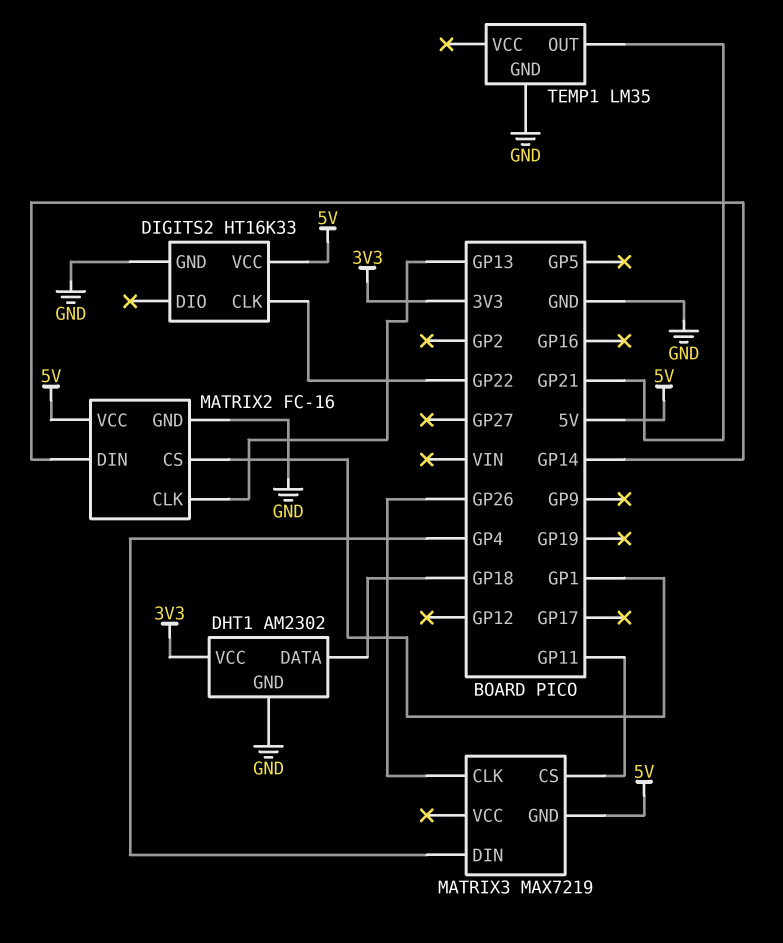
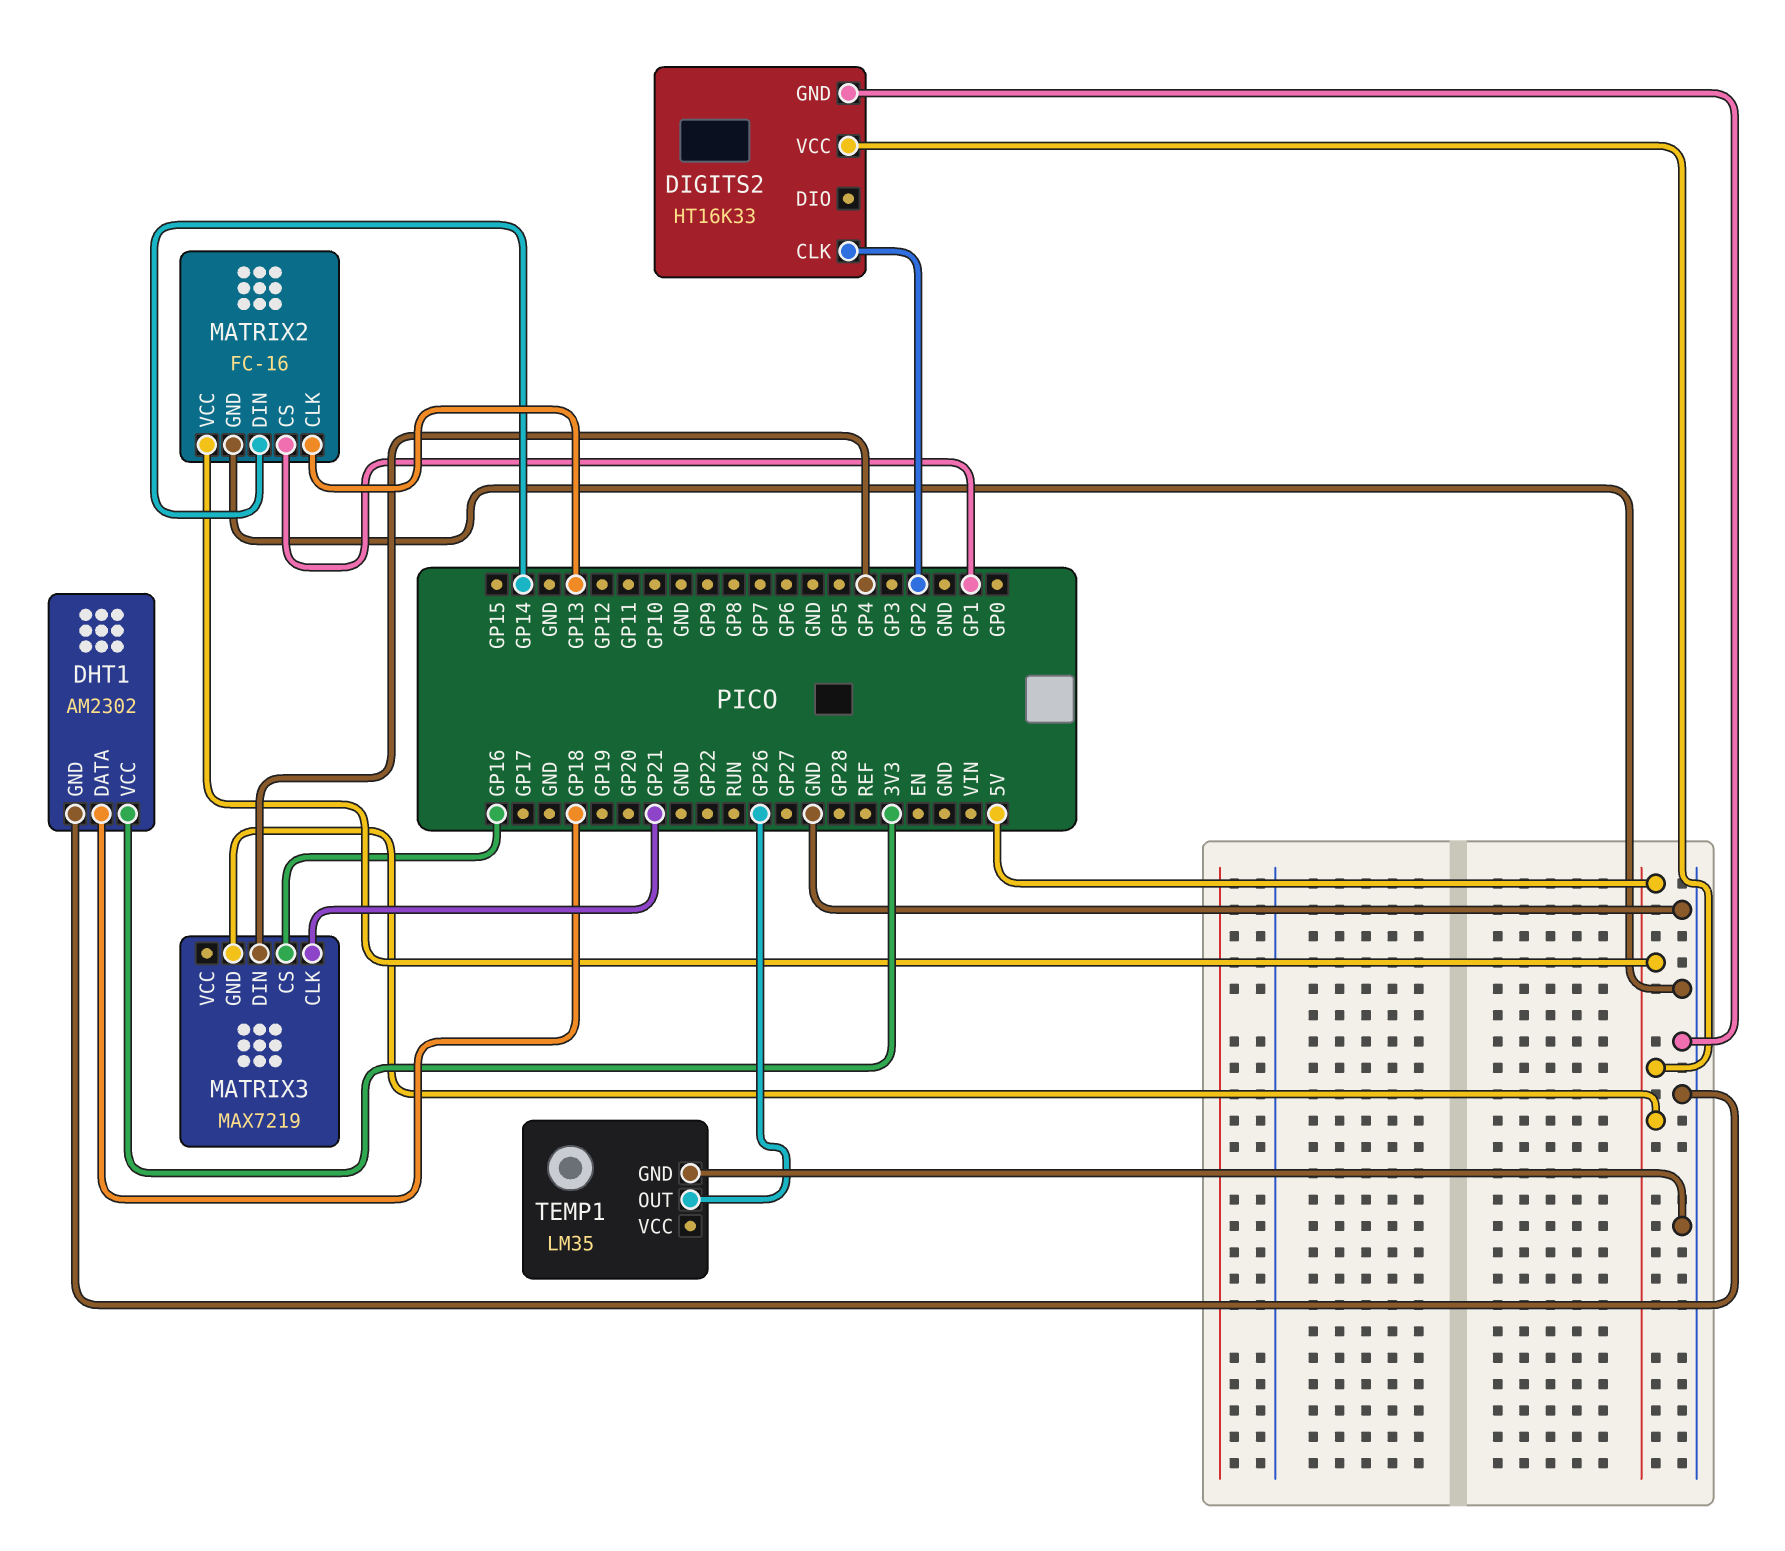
DIGITS2 pin CLK: GP22 -> GP2
MATRIX3 pin CLK: GP26 -> GP21
MATRIX3 pin CS: GP11 -> GP16
TEMP1 pin OUT: GP21 -> GP26

